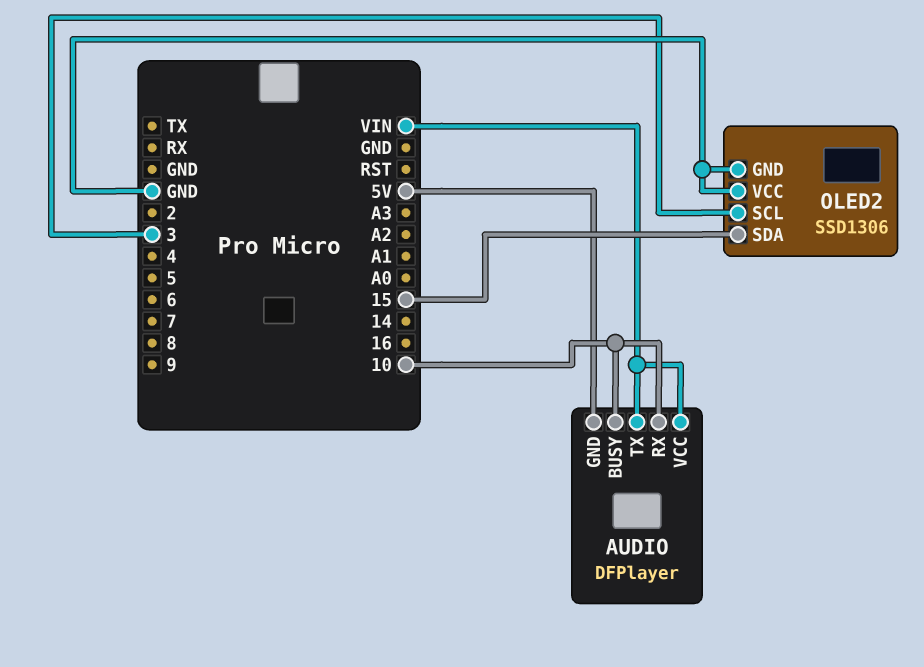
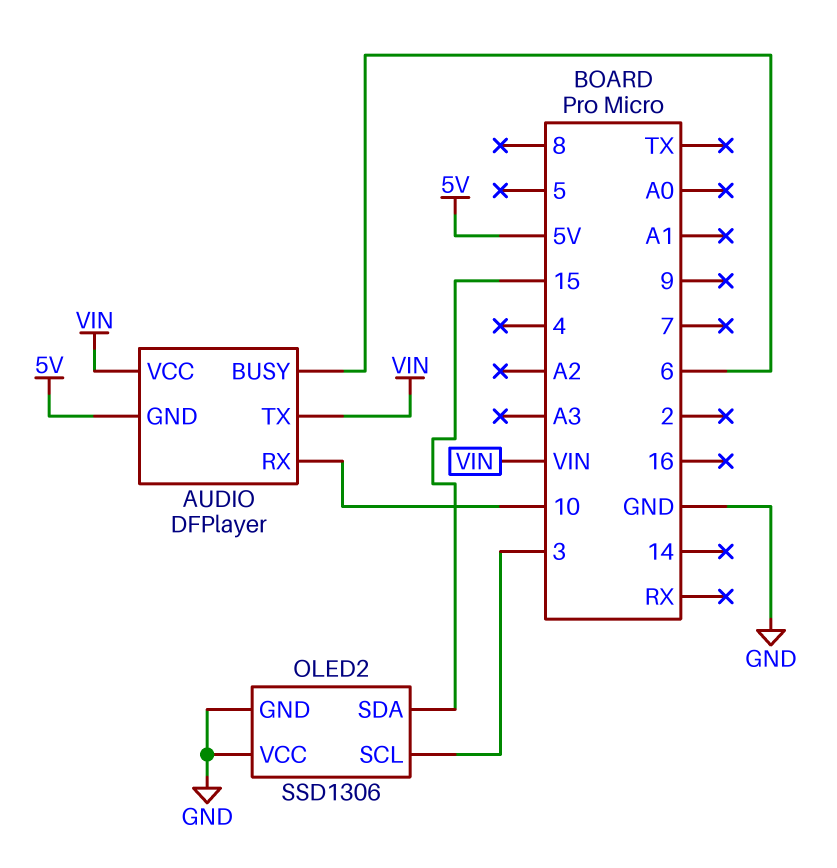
AUDIO pin BUSY: 10 -> 6

